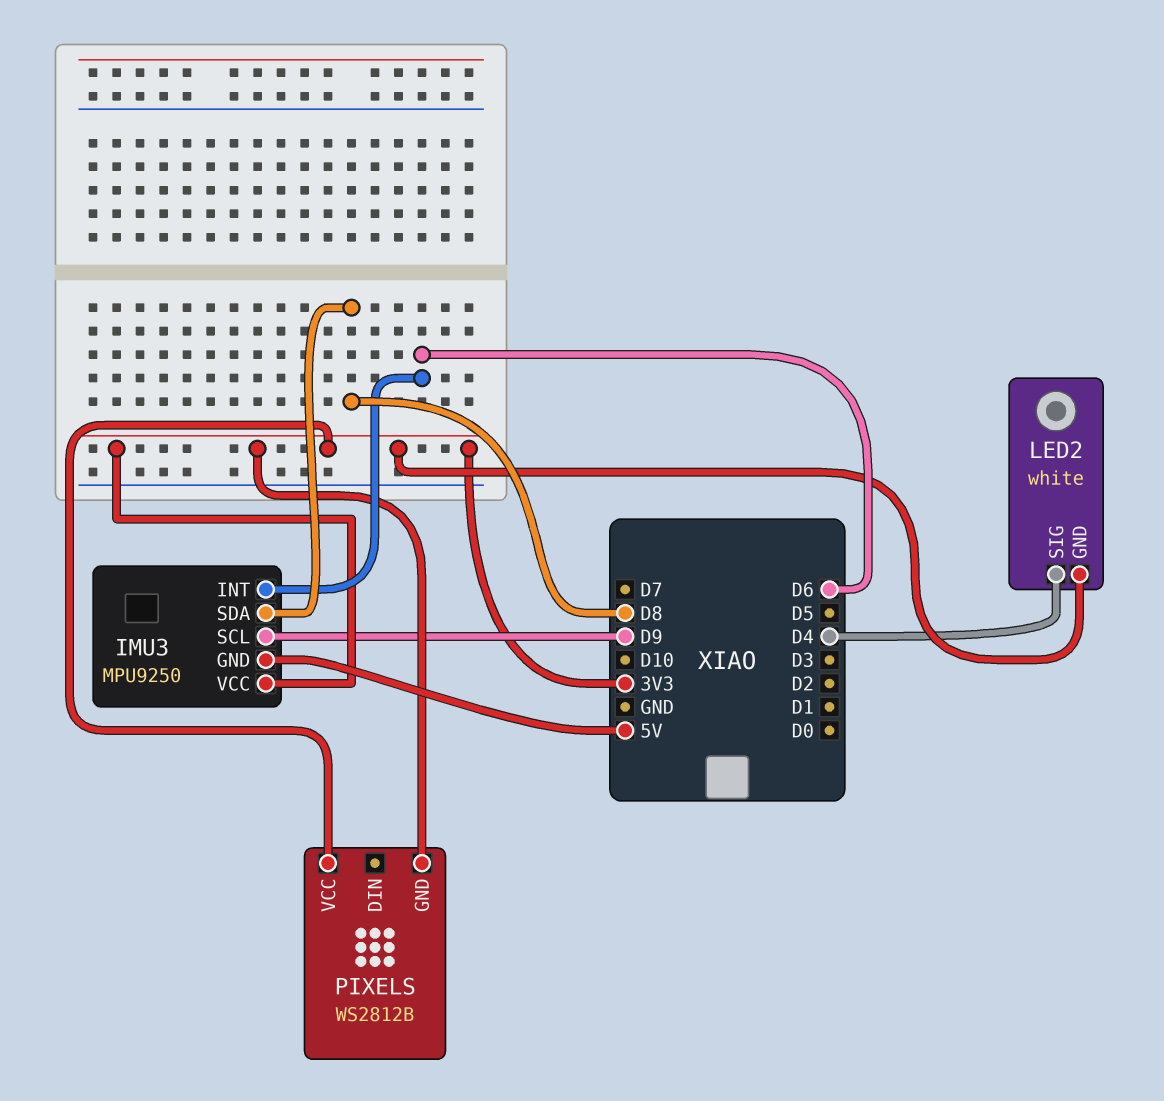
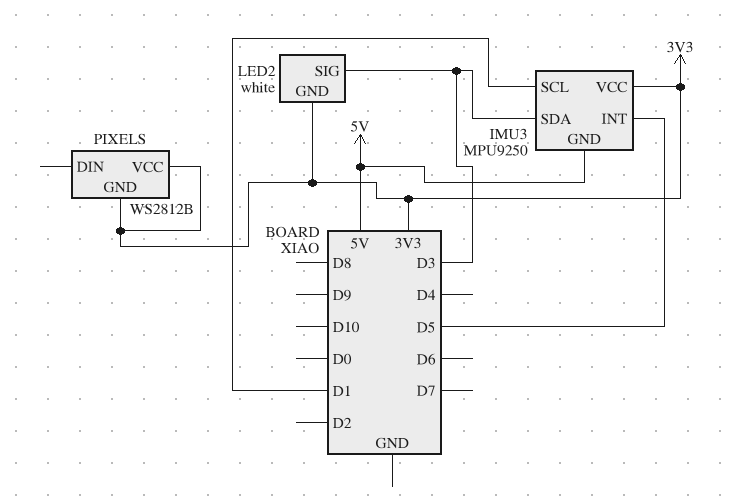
IMU3 pin INT: D6 -> D5
IMU3 pin SCL: D9 -> D1
IMU3 pin SDA: D8 -> D3
LED2 pin SIG: D4 -> D3

